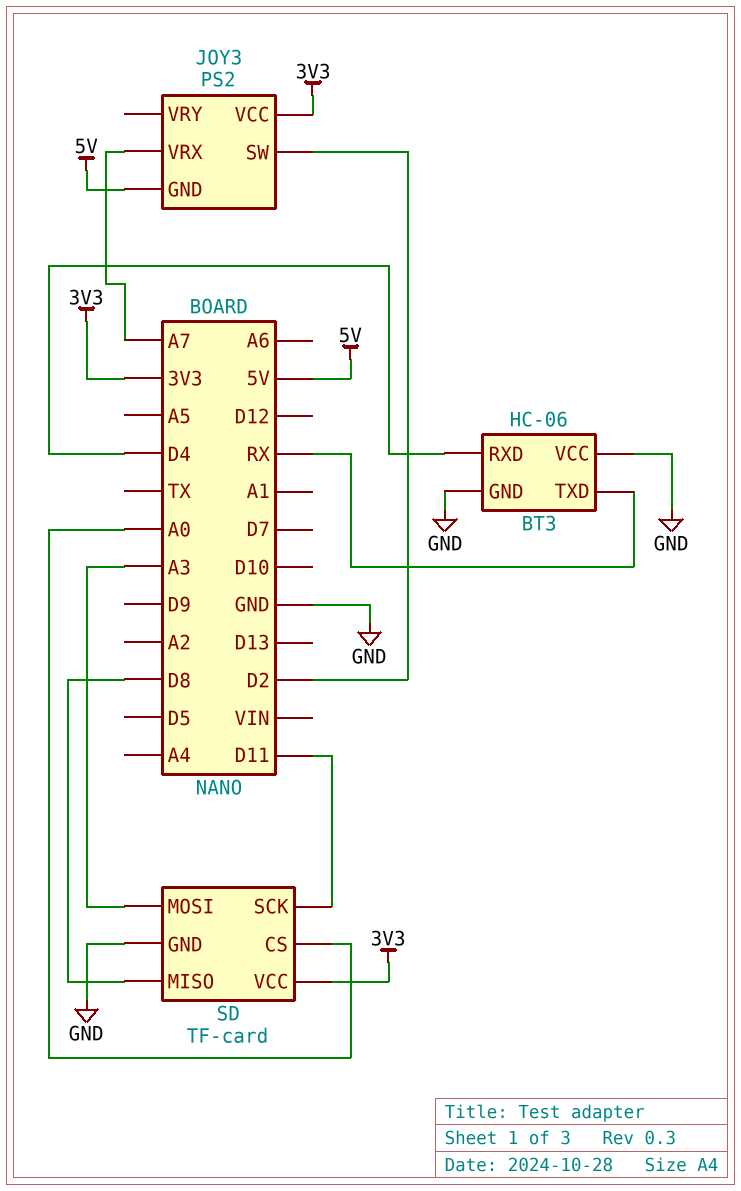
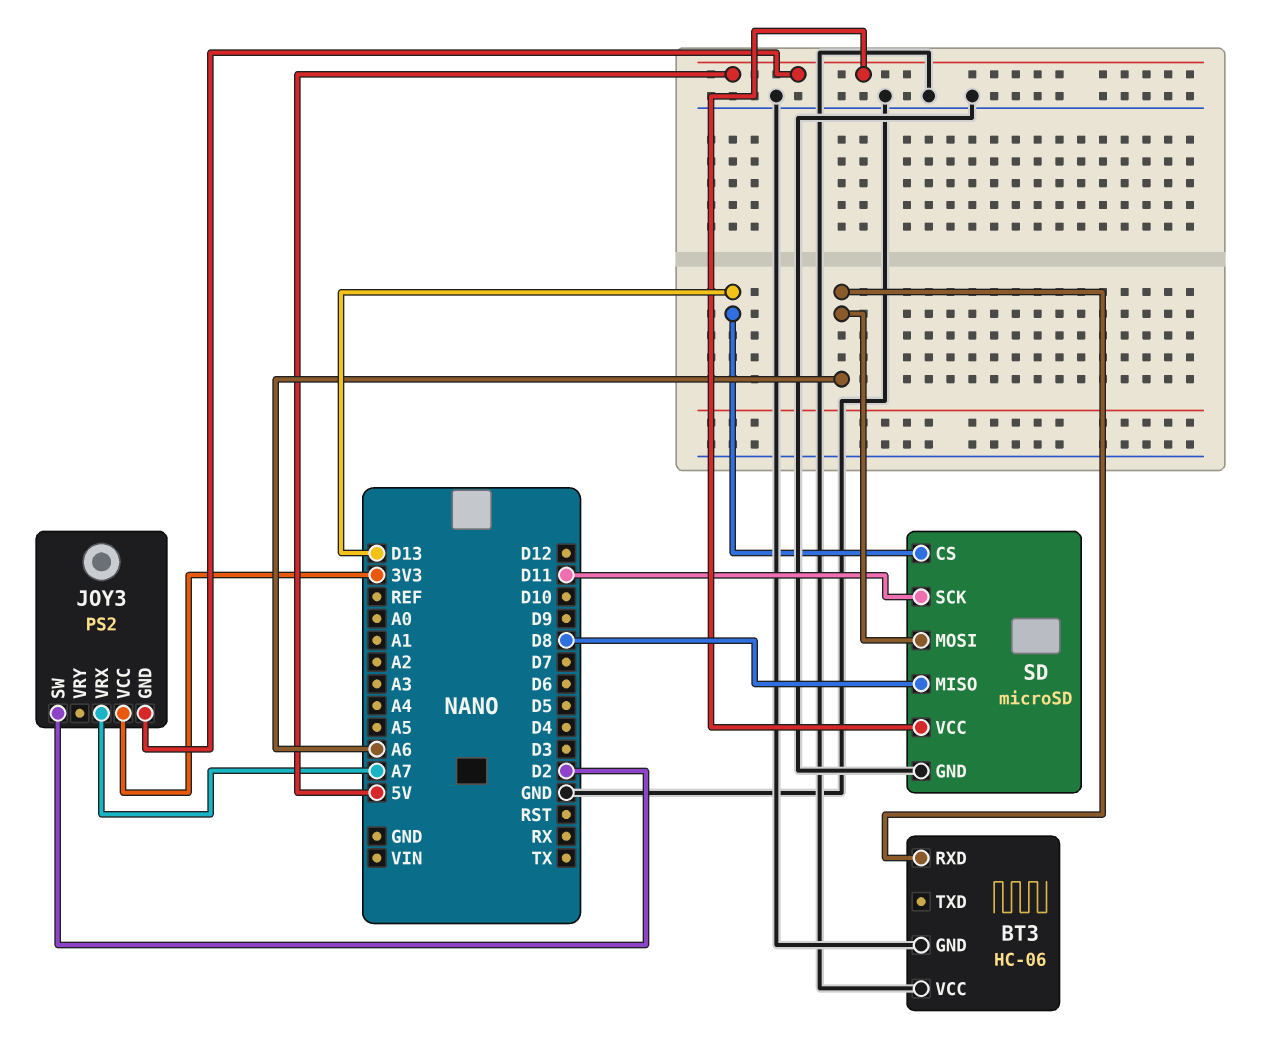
BT3 pin RXD: D4 -> A6
BT3 pin TXD: RX -> none
SD: TF-card -> microSD
SD pin CS: A0 -> D13
SD pin MOSI: A3 -> A6
SD pin VCC: 3V3 -> 5V

